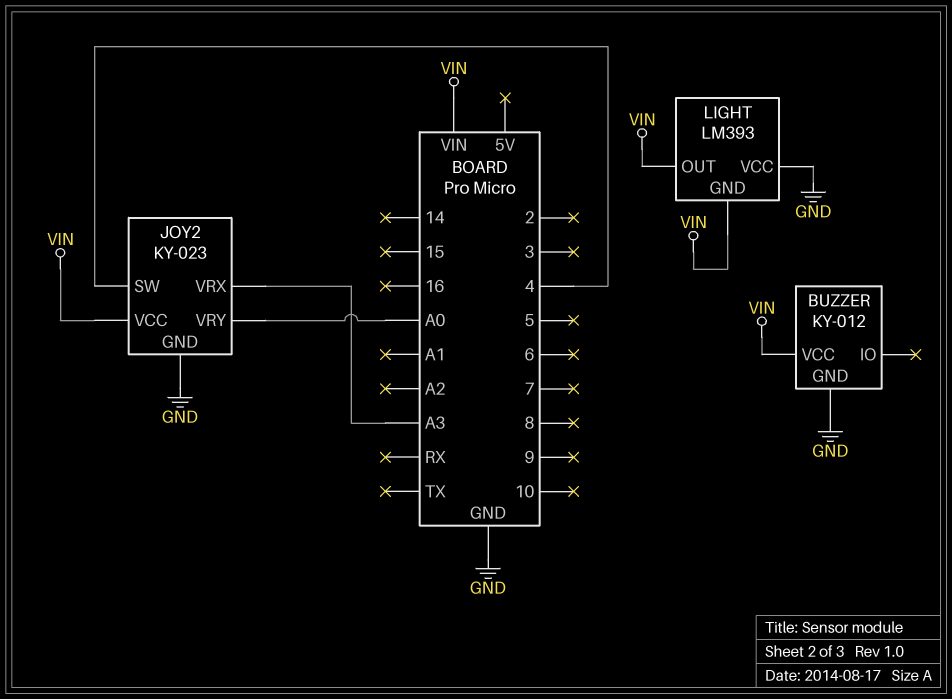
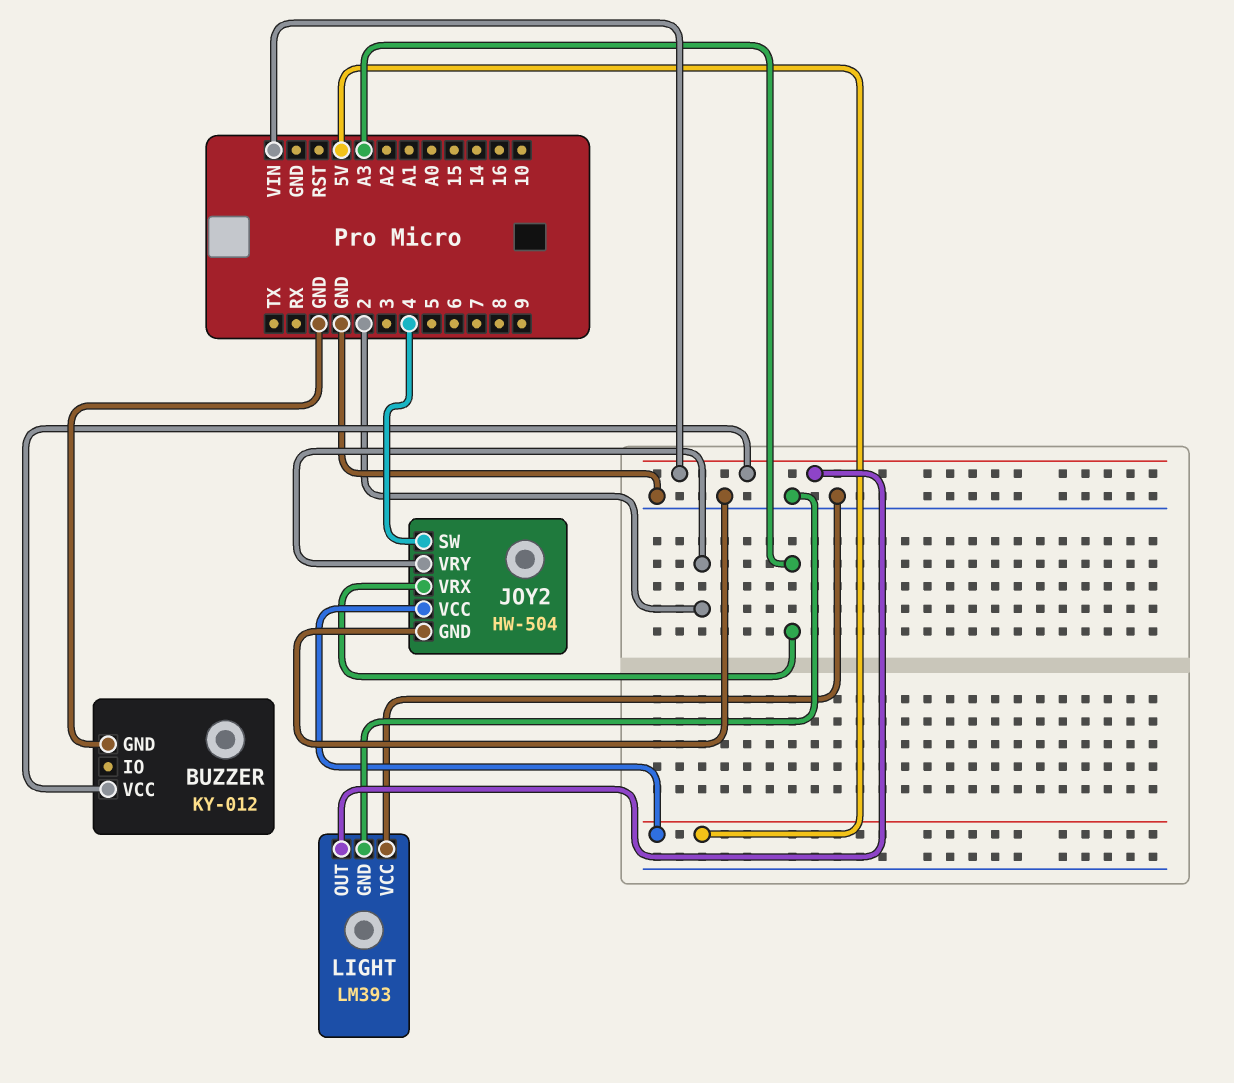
JOY2: KY-023 -> HW-504
JOY2 pin VCC: VIN -> 5V
JOY2 pin VRY: A0 -> 2
LIGHT pin GND: VIN -> GND

